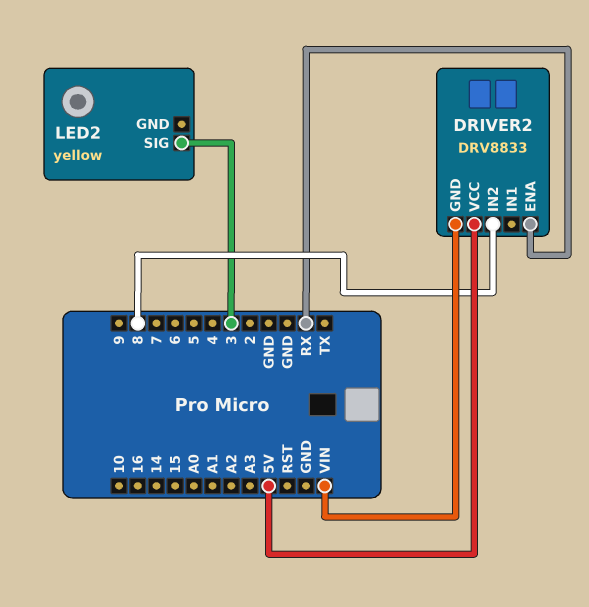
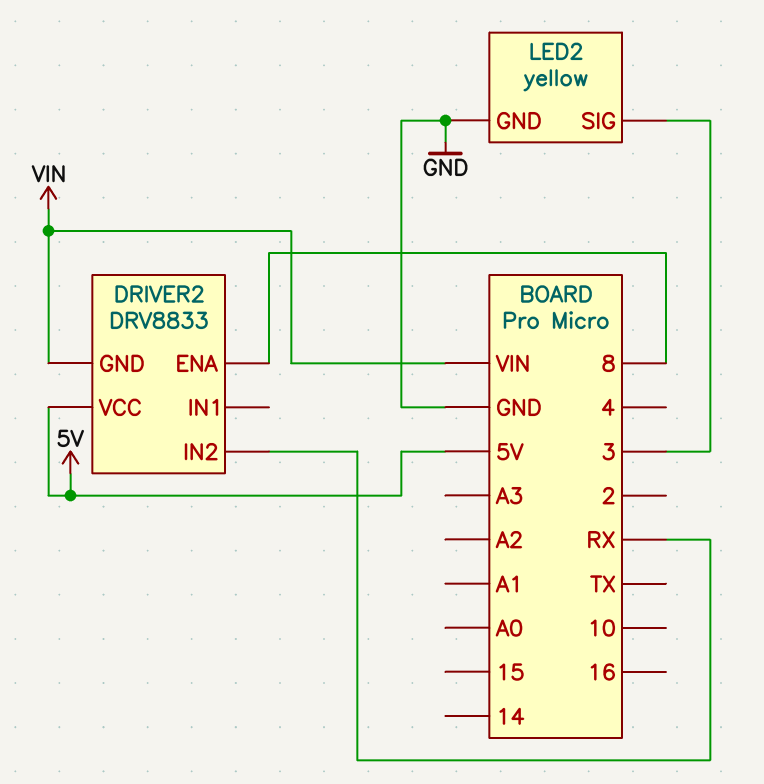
DRIVER2 pin ENA: RX -> 8
DRIVER2 pin IN2: 8 -> RX
LED2 pin GND: none -> GND

